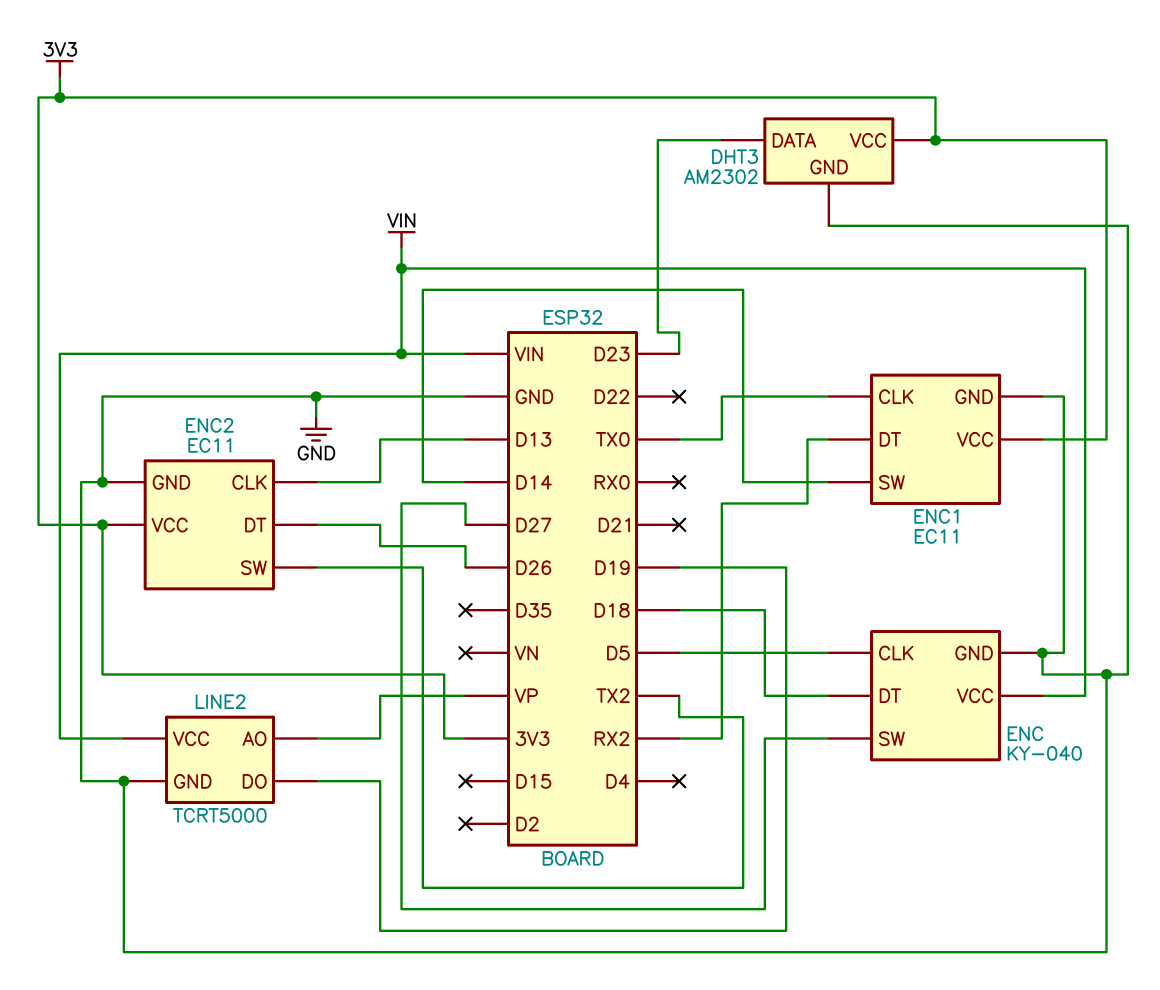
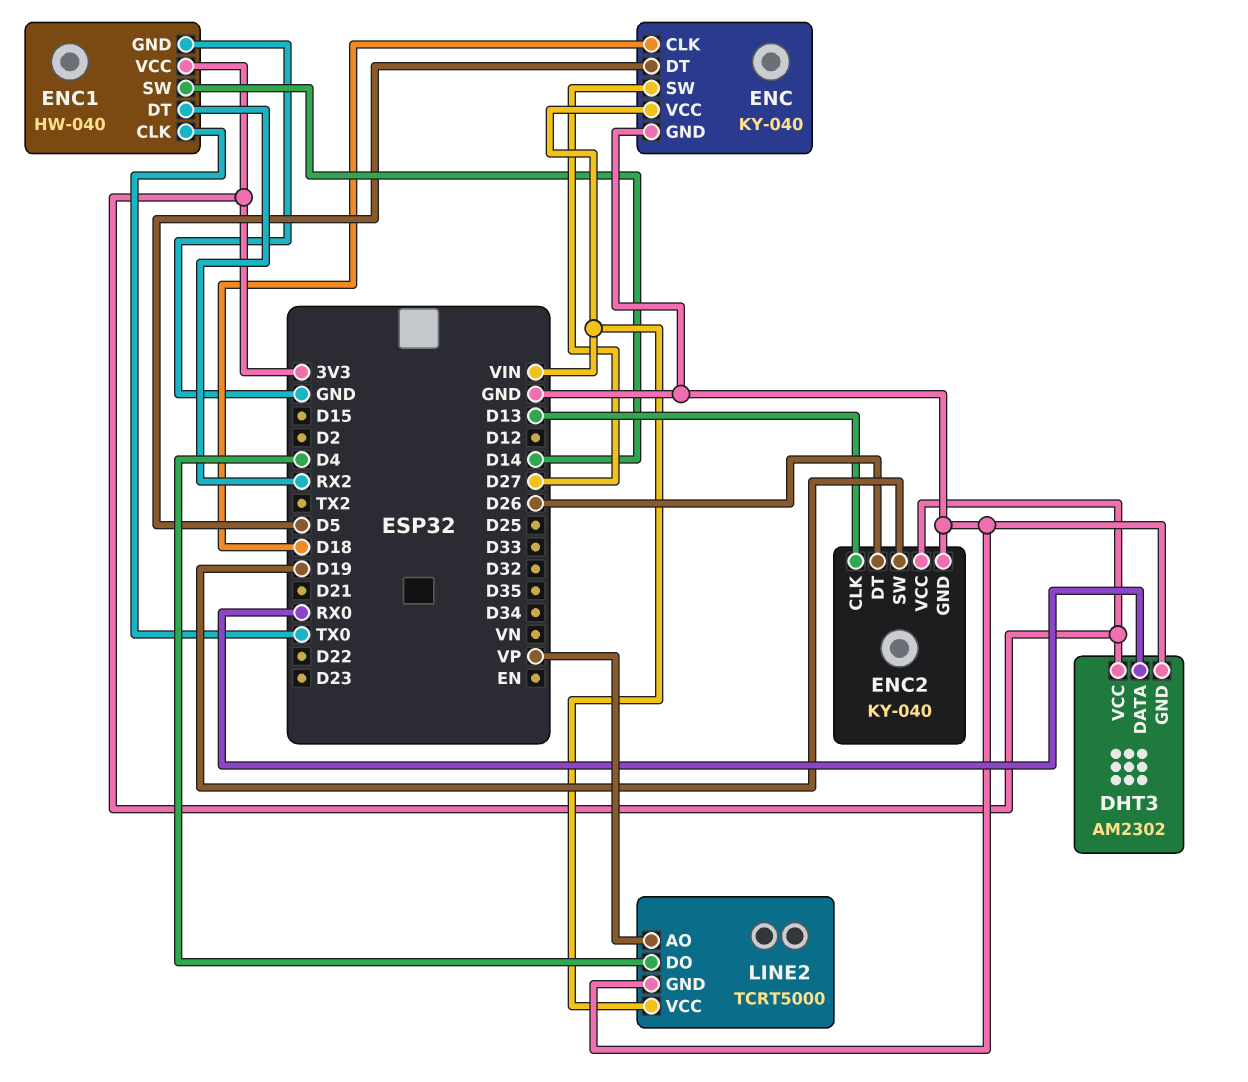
DHT3 pin DATA: D23 -> RX0
ENC pin CLK: D5 -> D18
ENC pin DT: D18 -> D5
ENC1: EC11 -> HW-040
ENC2: EC11 -> KY-040
ENC2 pin SW: TX2 -> D19
LINE2 pin DO: D19 -> D4

